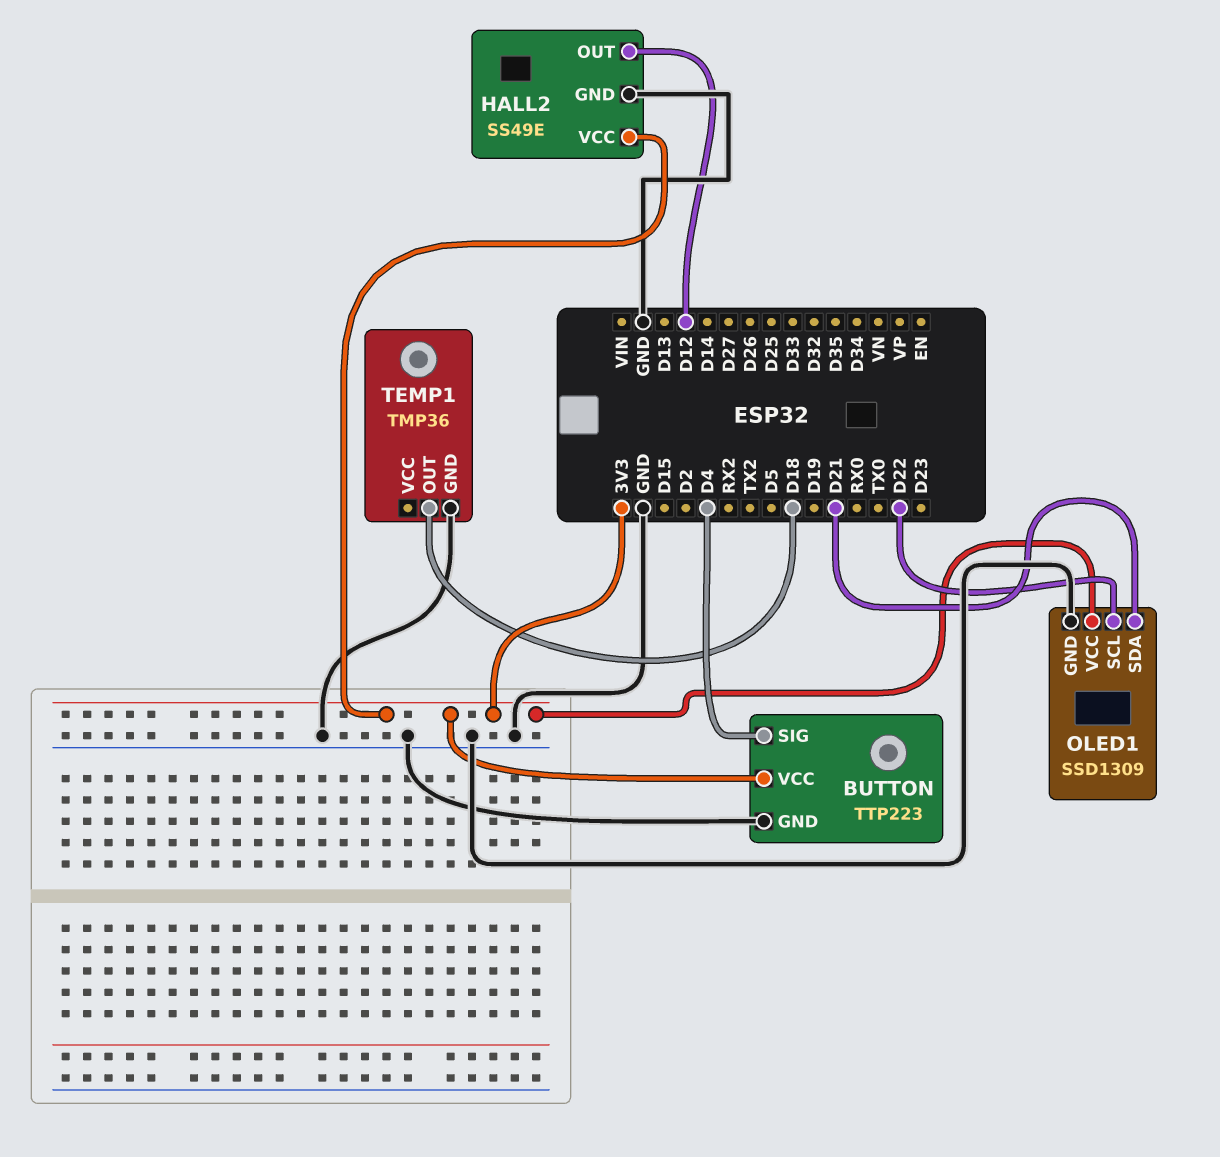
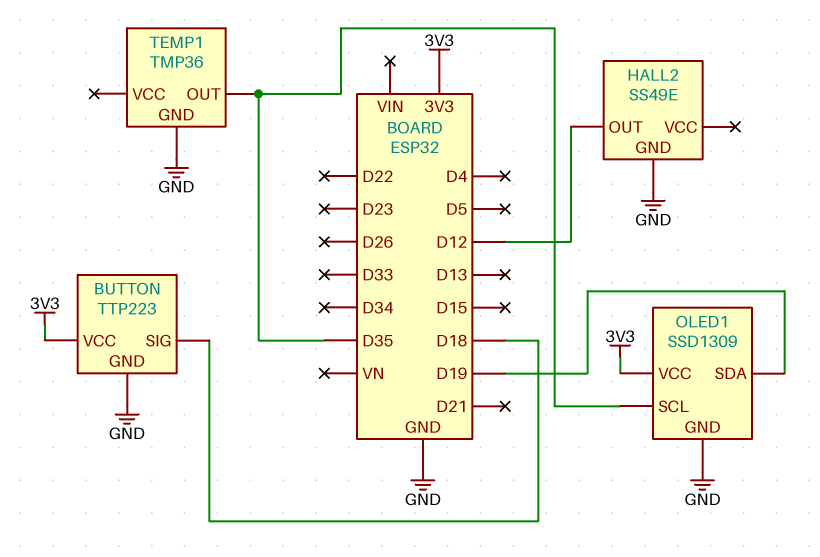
BUTTON pin SIG: D4 -> D18
HALL2 pin VCC: 3V3 -> none
OLED1 pin SCL: D22 -> D35
OLED1 pin SDA: D21 -> D19
TEMP1 pin OUT: D18 -> D35

